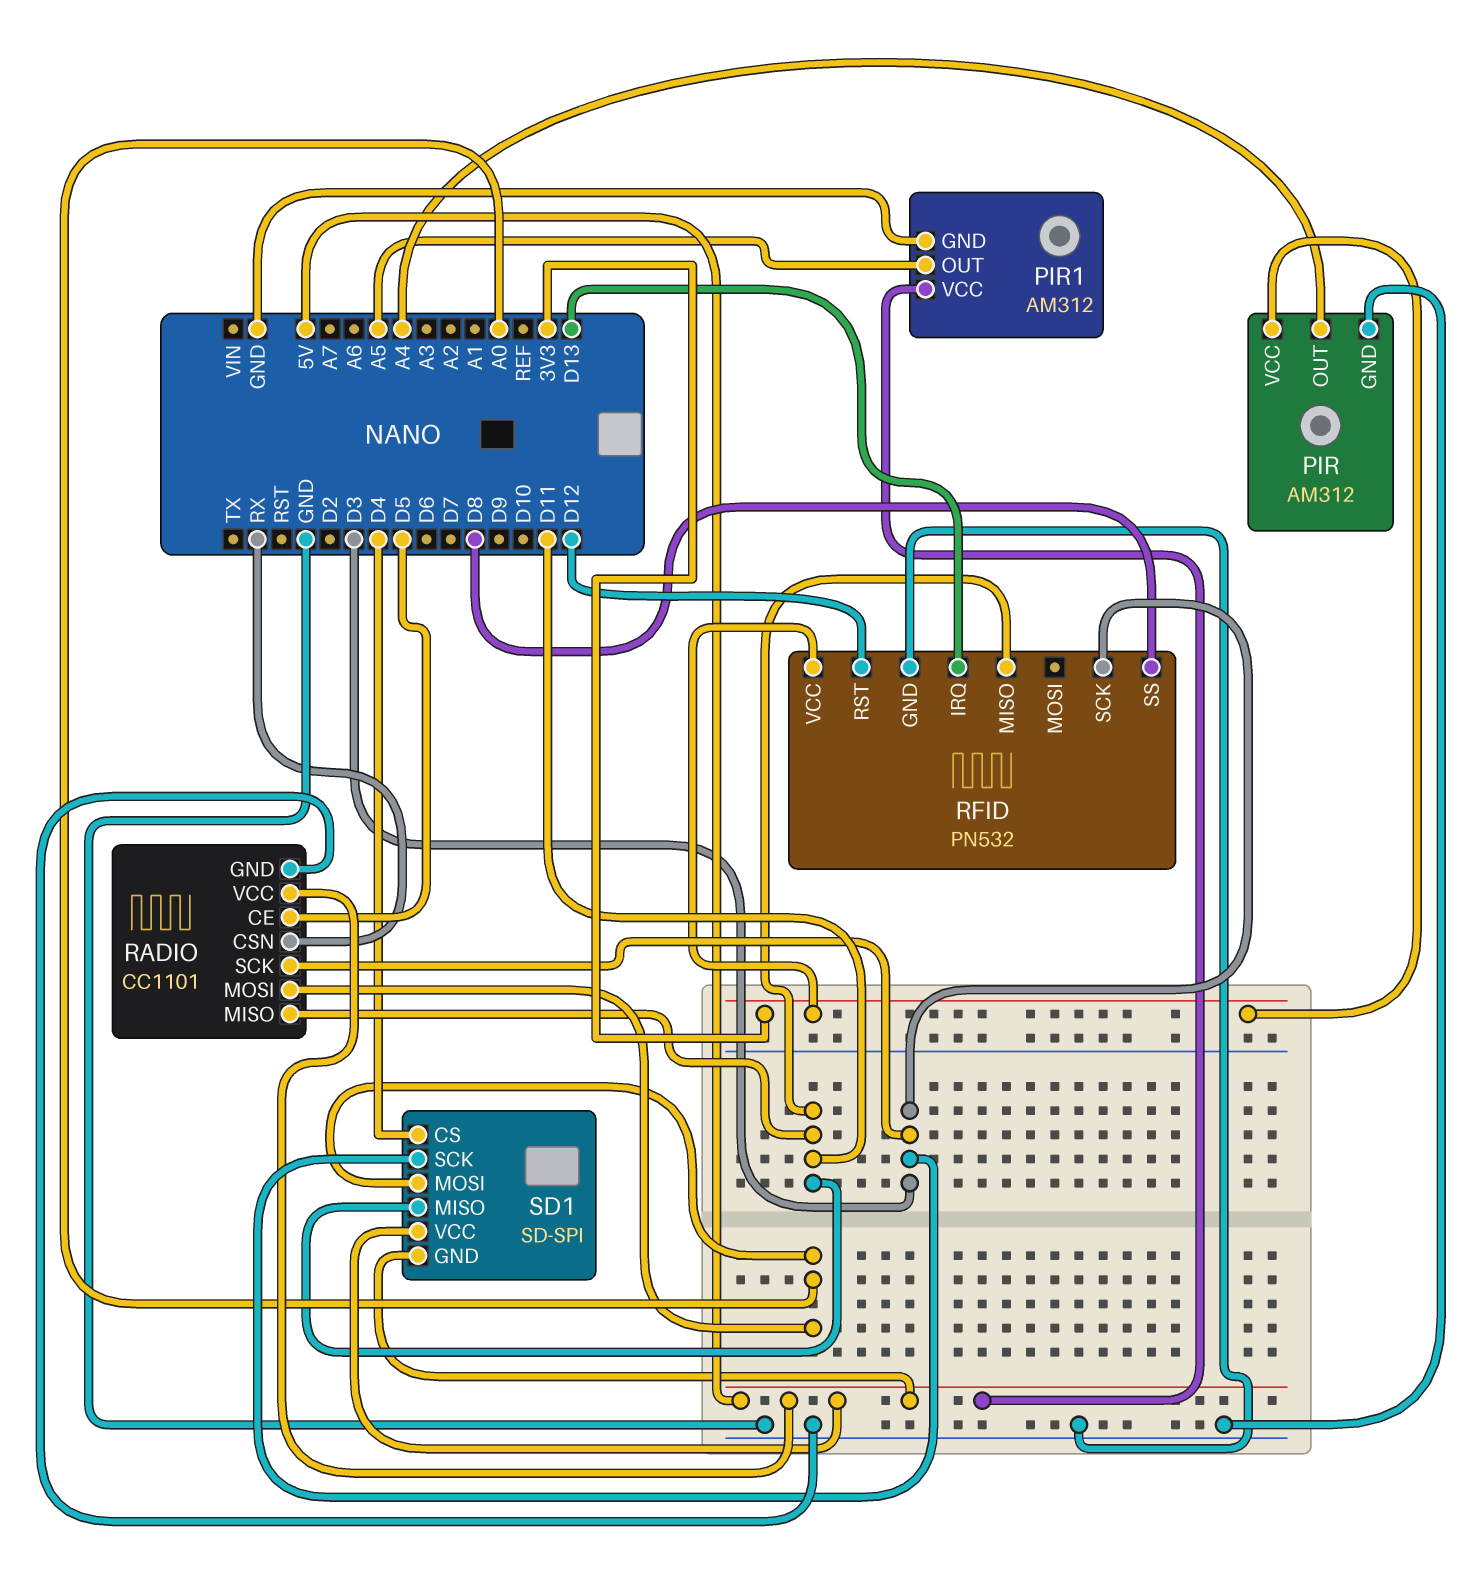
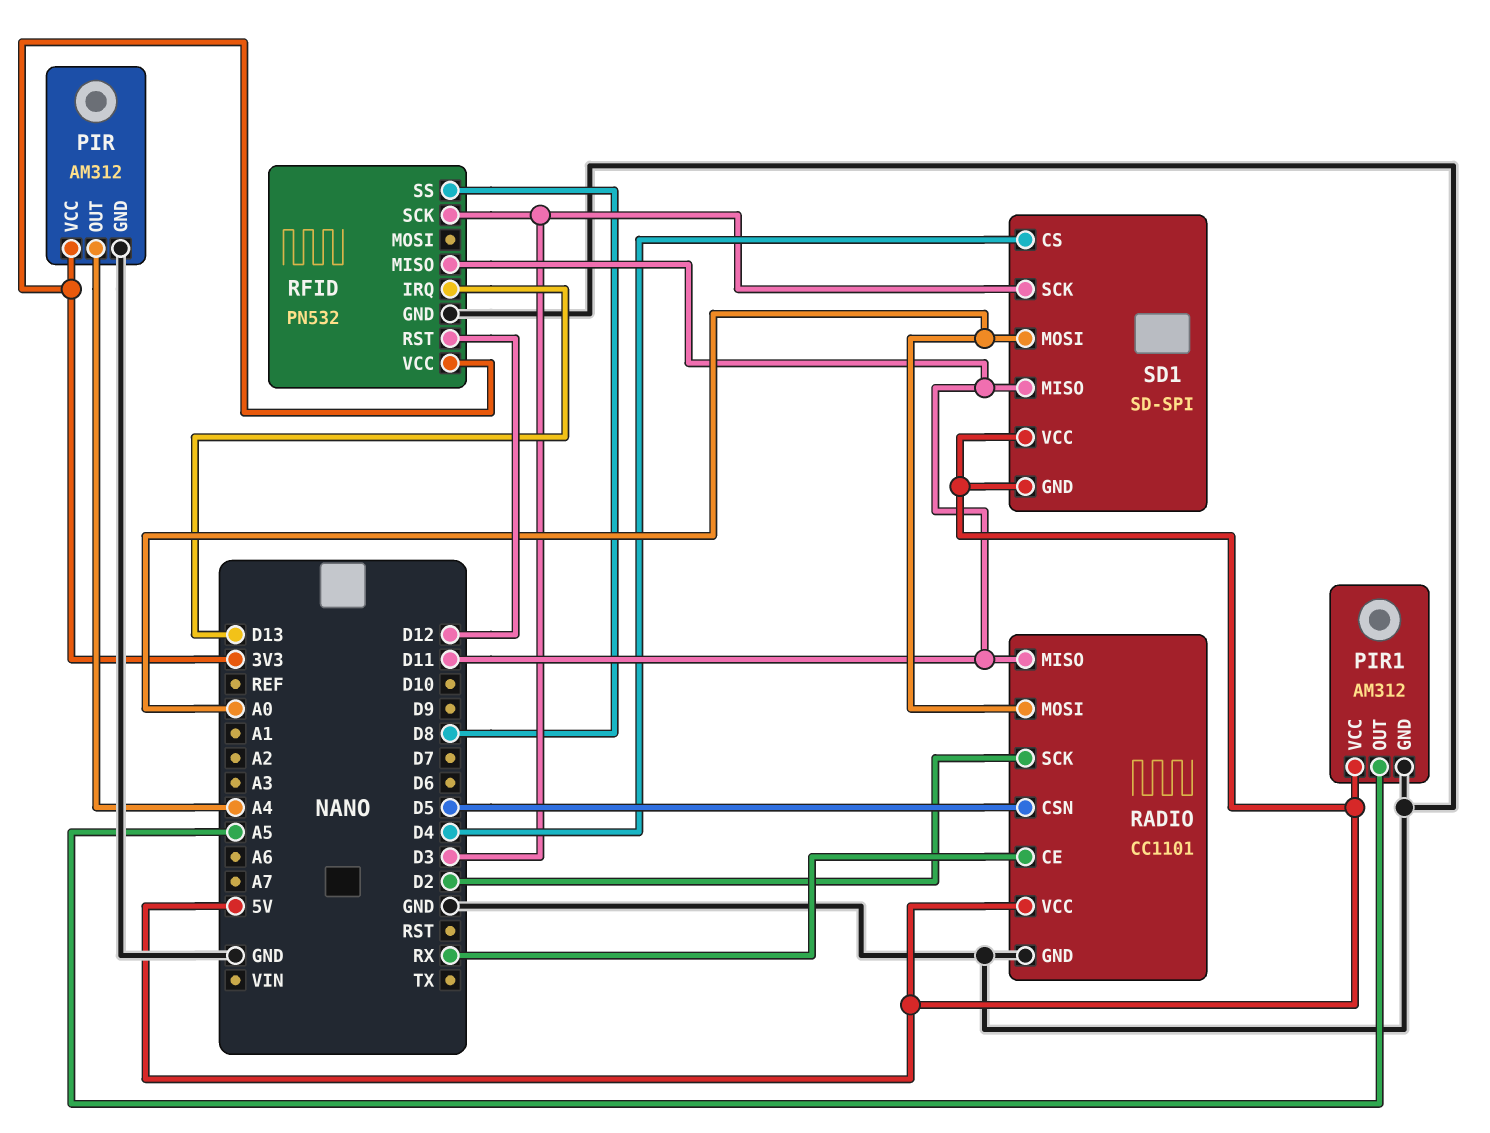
RADIO pin CE: D5 -> RX
RADIO pin CSN: RX -> D5
RADIO pin SCK: D3 -> D2

